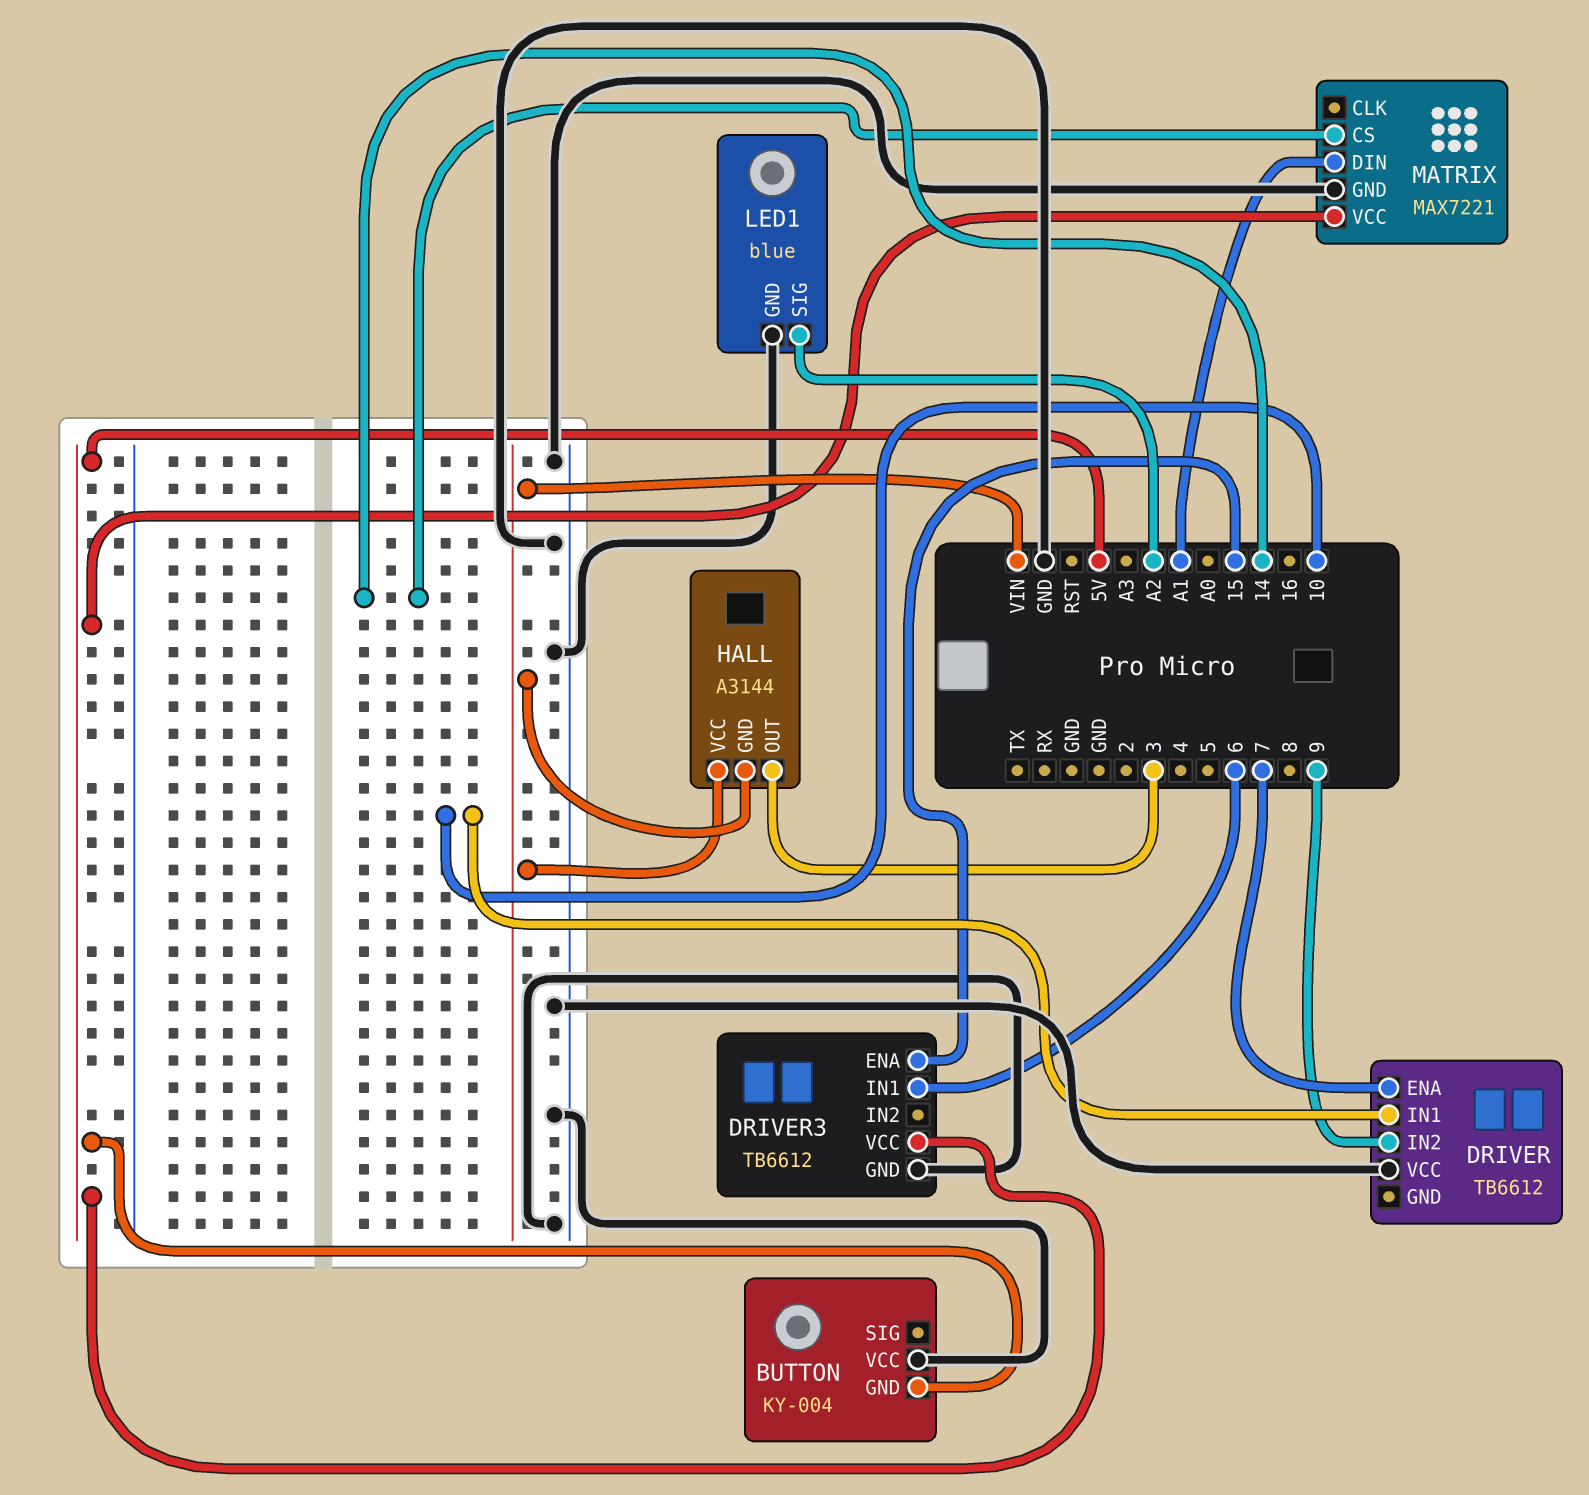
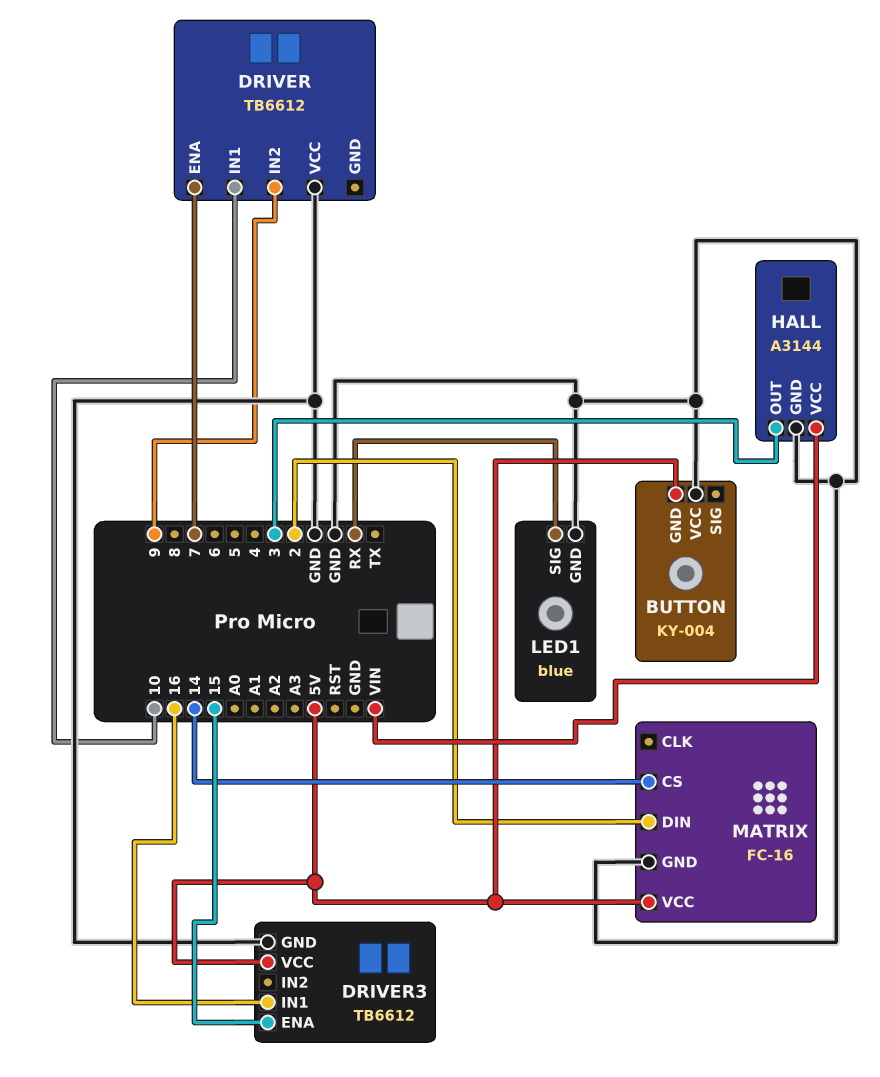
DRIVER3 pin IN1: 6 -> 16
HALL pin GND: VIN -> GND
LED1 pin SIG: A2 -> RX
MATRIX: MAX7221 -> FC-16
MATRIX pin DIN: A1 -> 2

